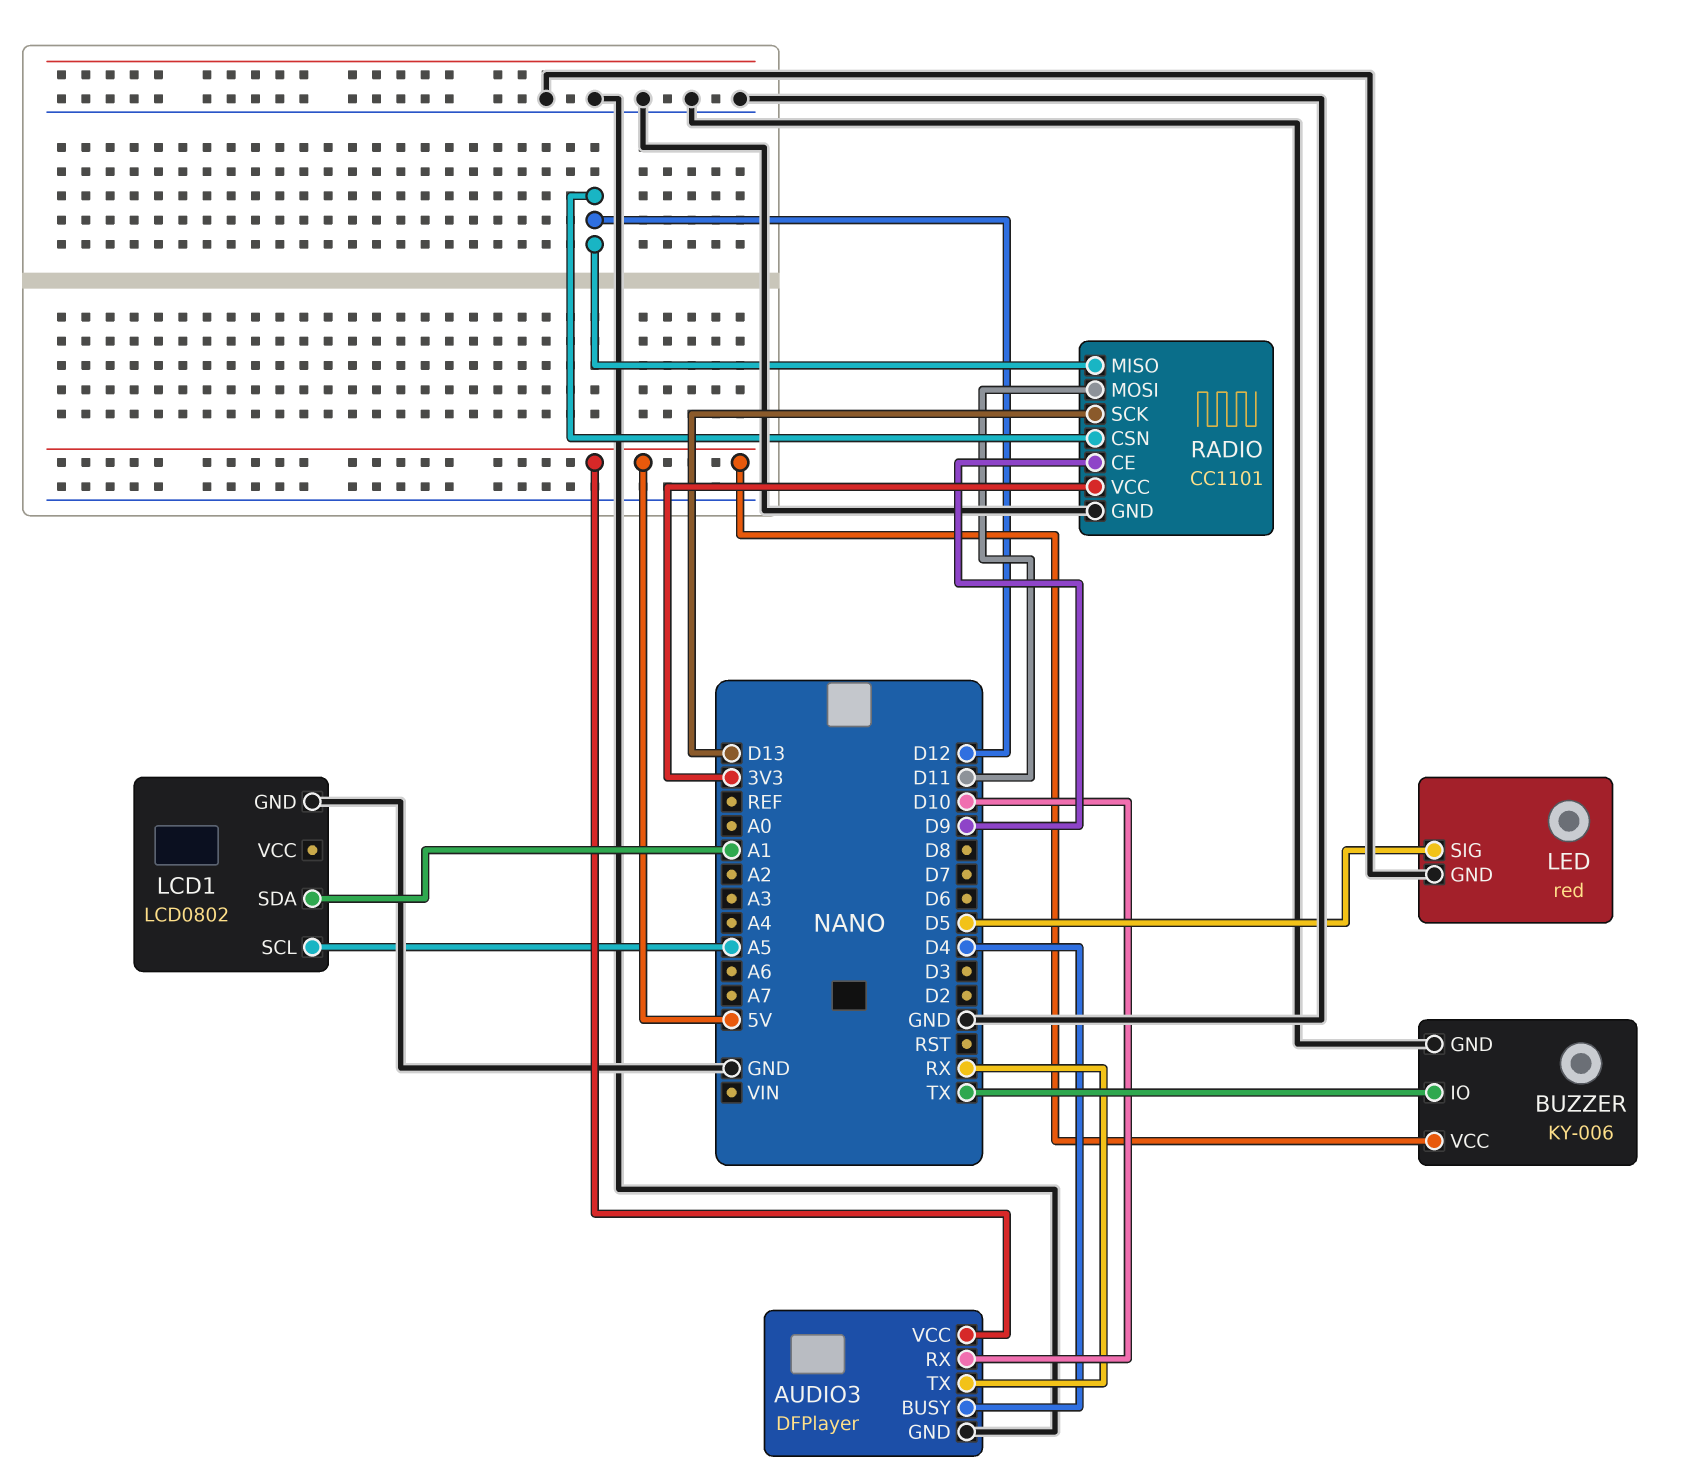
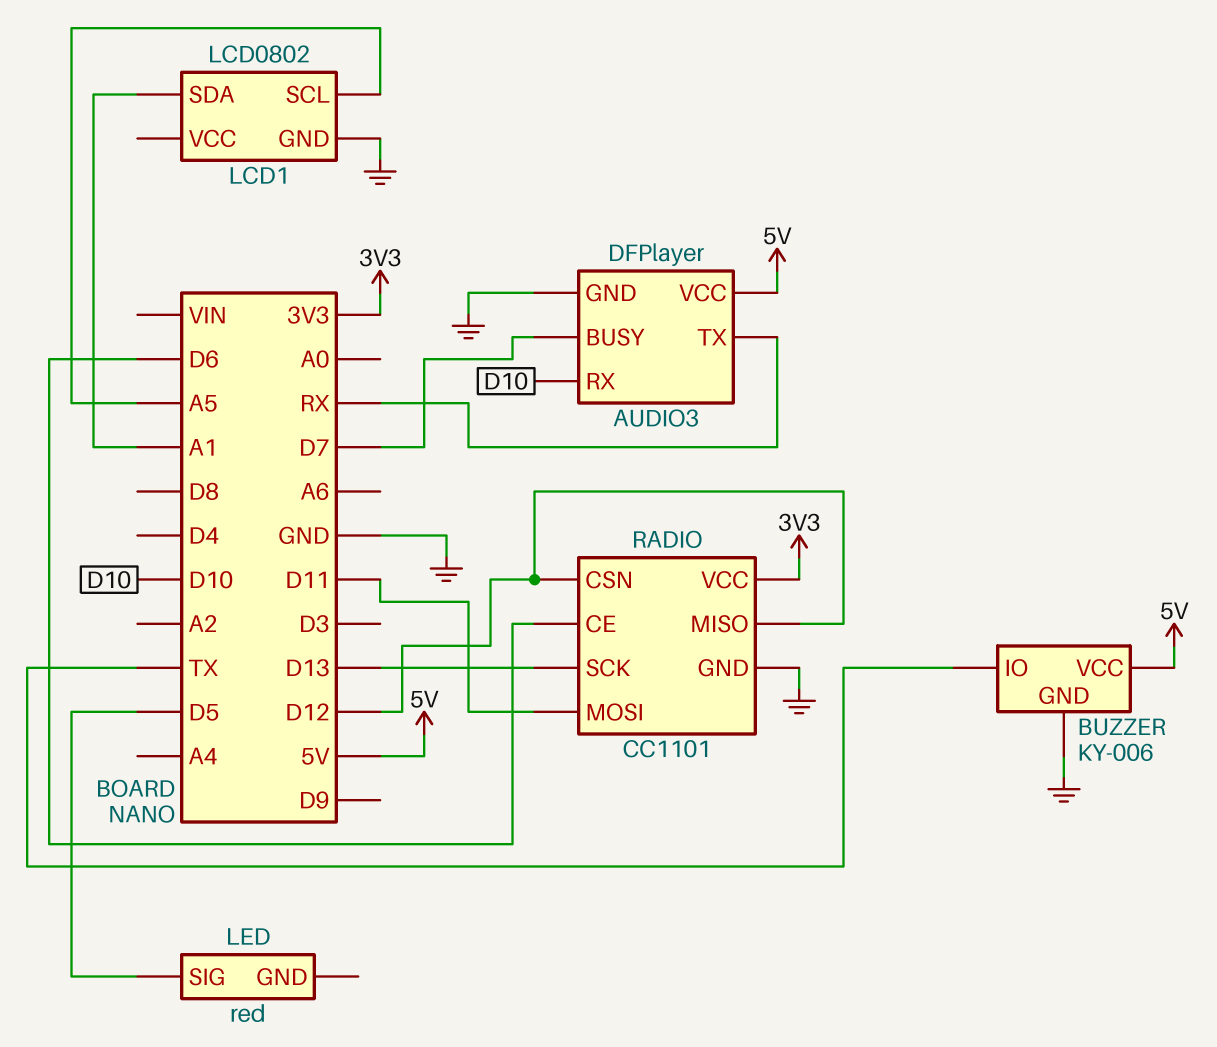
AUDIO3 pin BUSY: D4 -> D7
LED pin GND: GND -> none
RADIO pin CE: D9 -> D6

